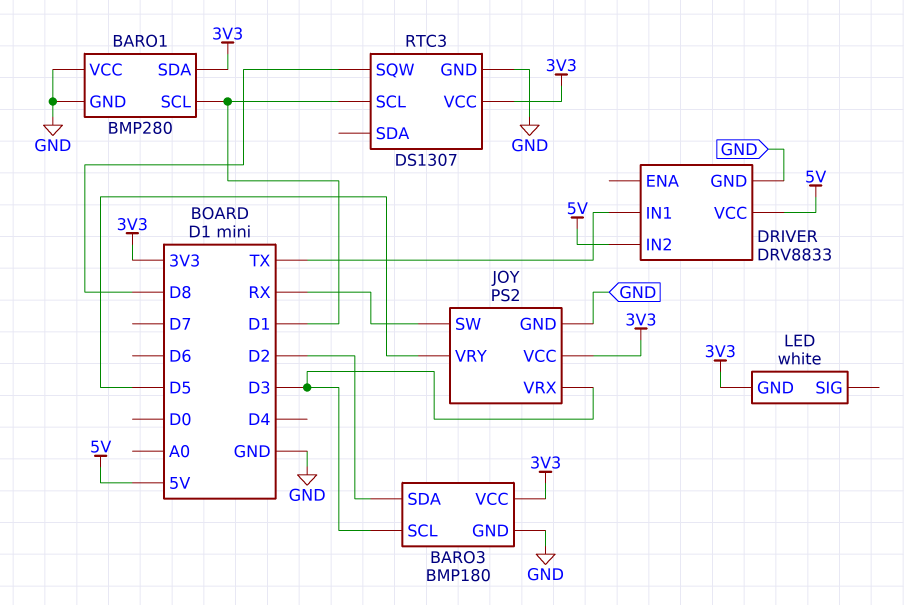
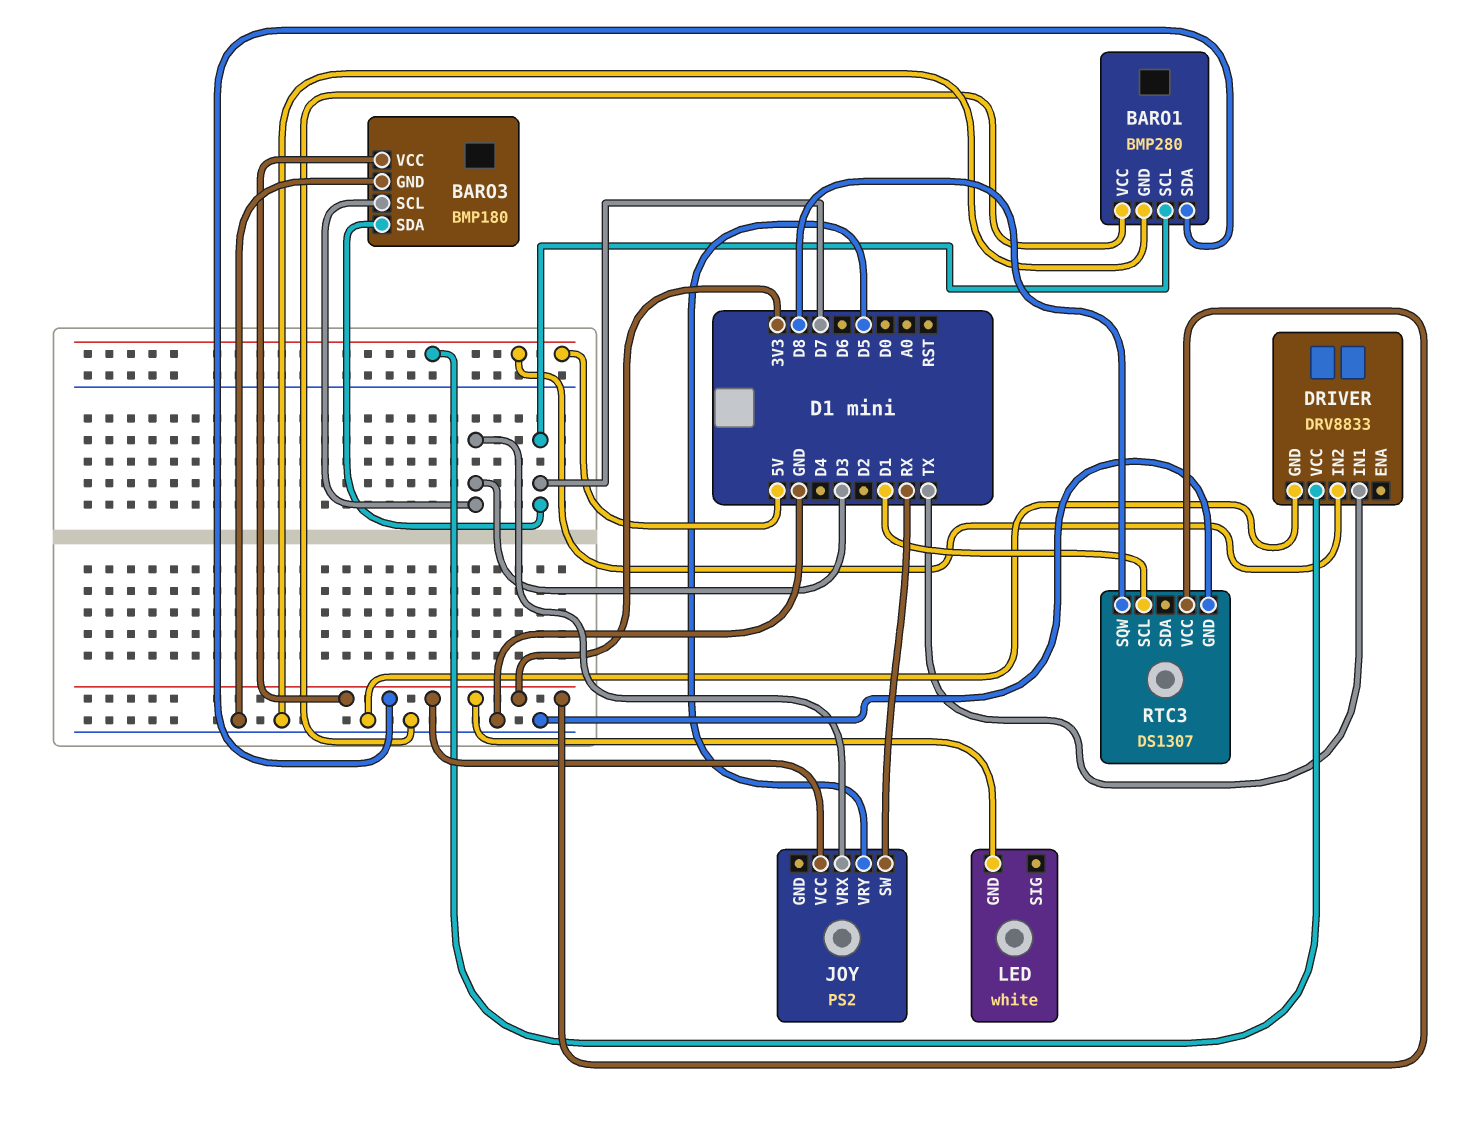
BARO1 pin SCL: D1 -> D7
BARO3 pin SDA: D2 -> D7
JOY pin GND: GND -> none

